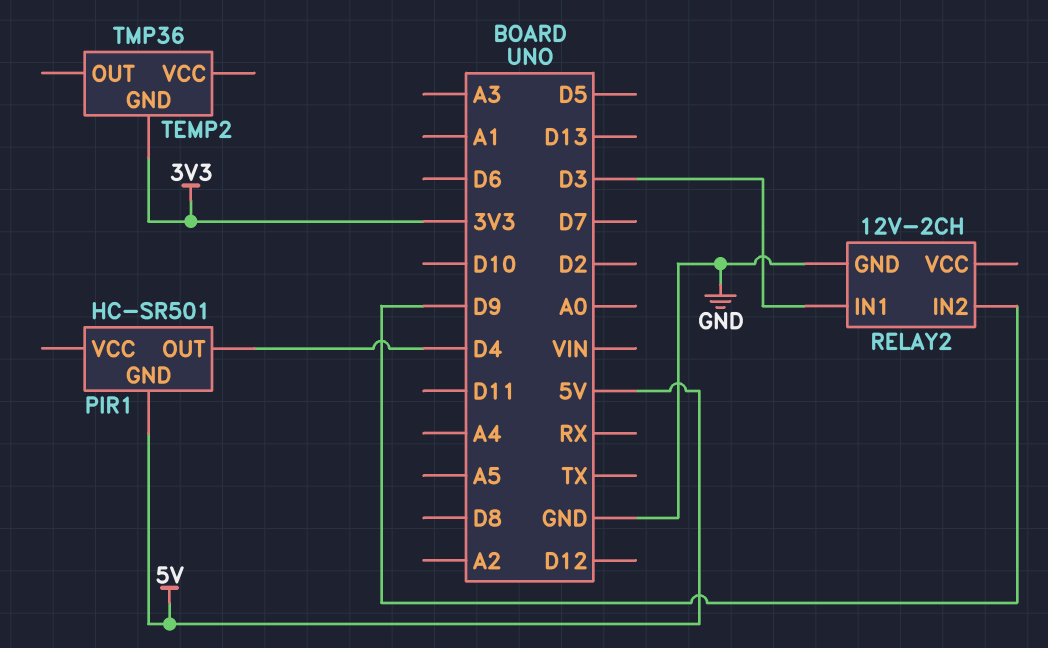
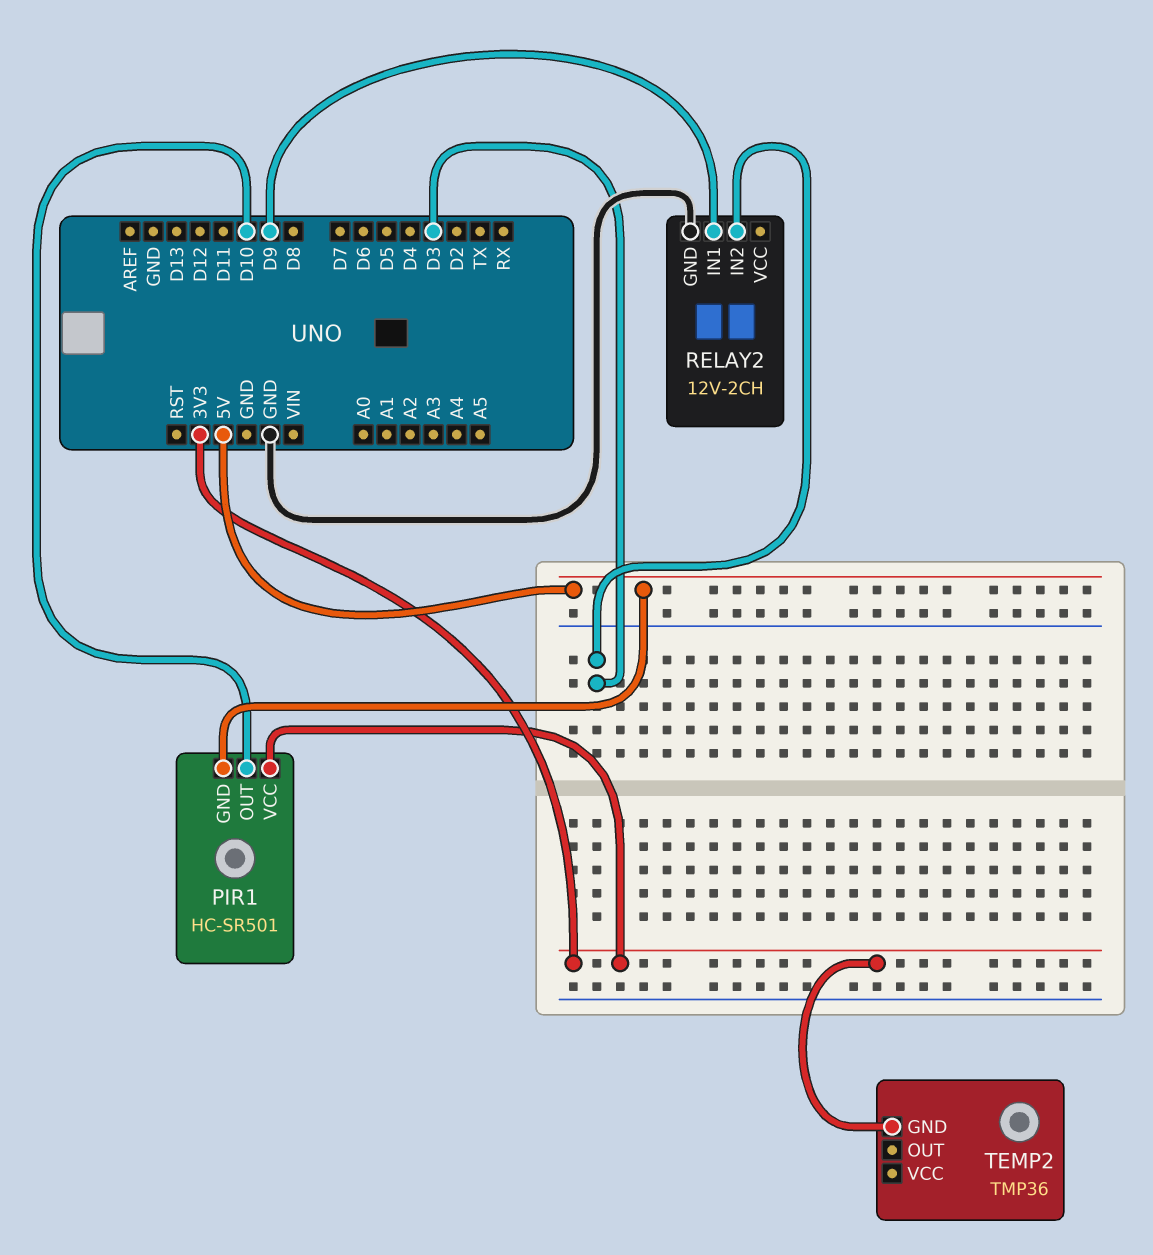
PIR1 pin OUT: D4 -> D10
PIR1 pin VCC: none -> 3V3
RELAY2 pin IN1: D3 -> D9
RELAY2 pin IN2: D9 -> D3

